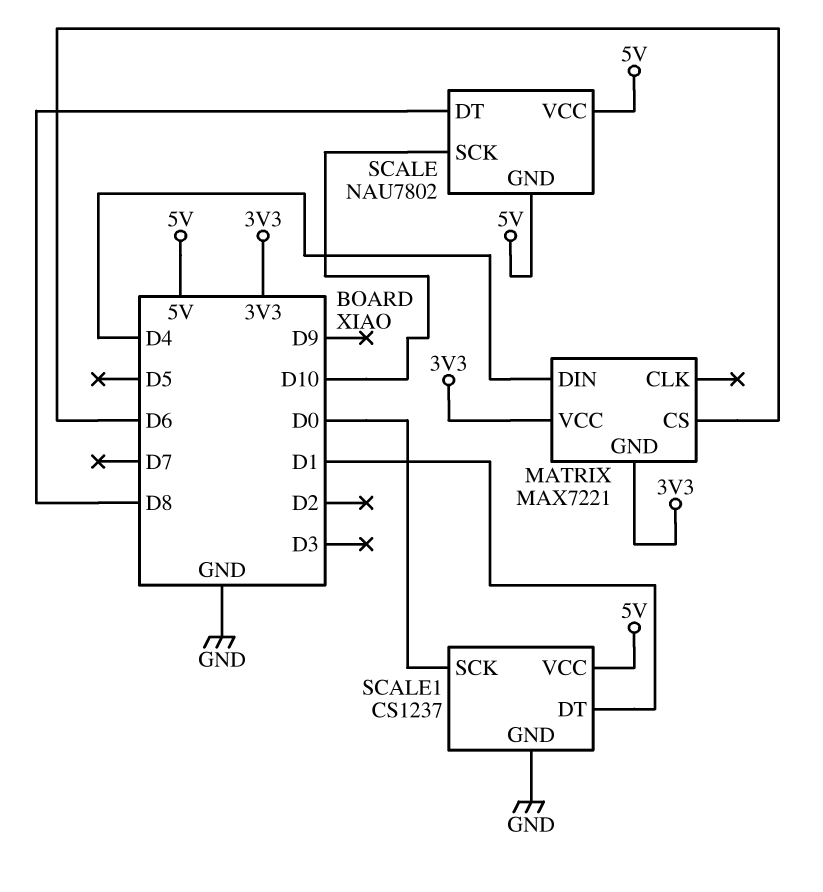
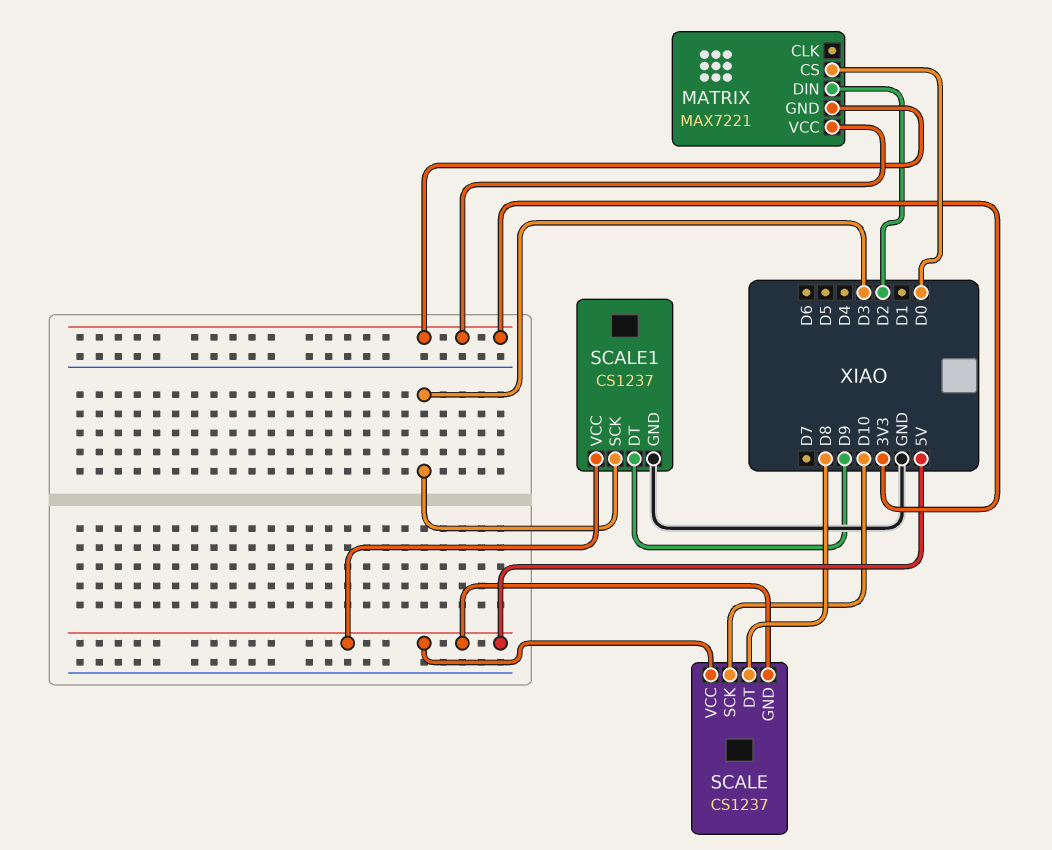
MATRIX pin CS: D6 -> D0
MATRIX pin DIN: D4 -> D2
SCALE: NAU7802 -> CS1237
SCALE1 pin DT: D1 -> D9
SCALE1 pin SCK: D0 -> D3

